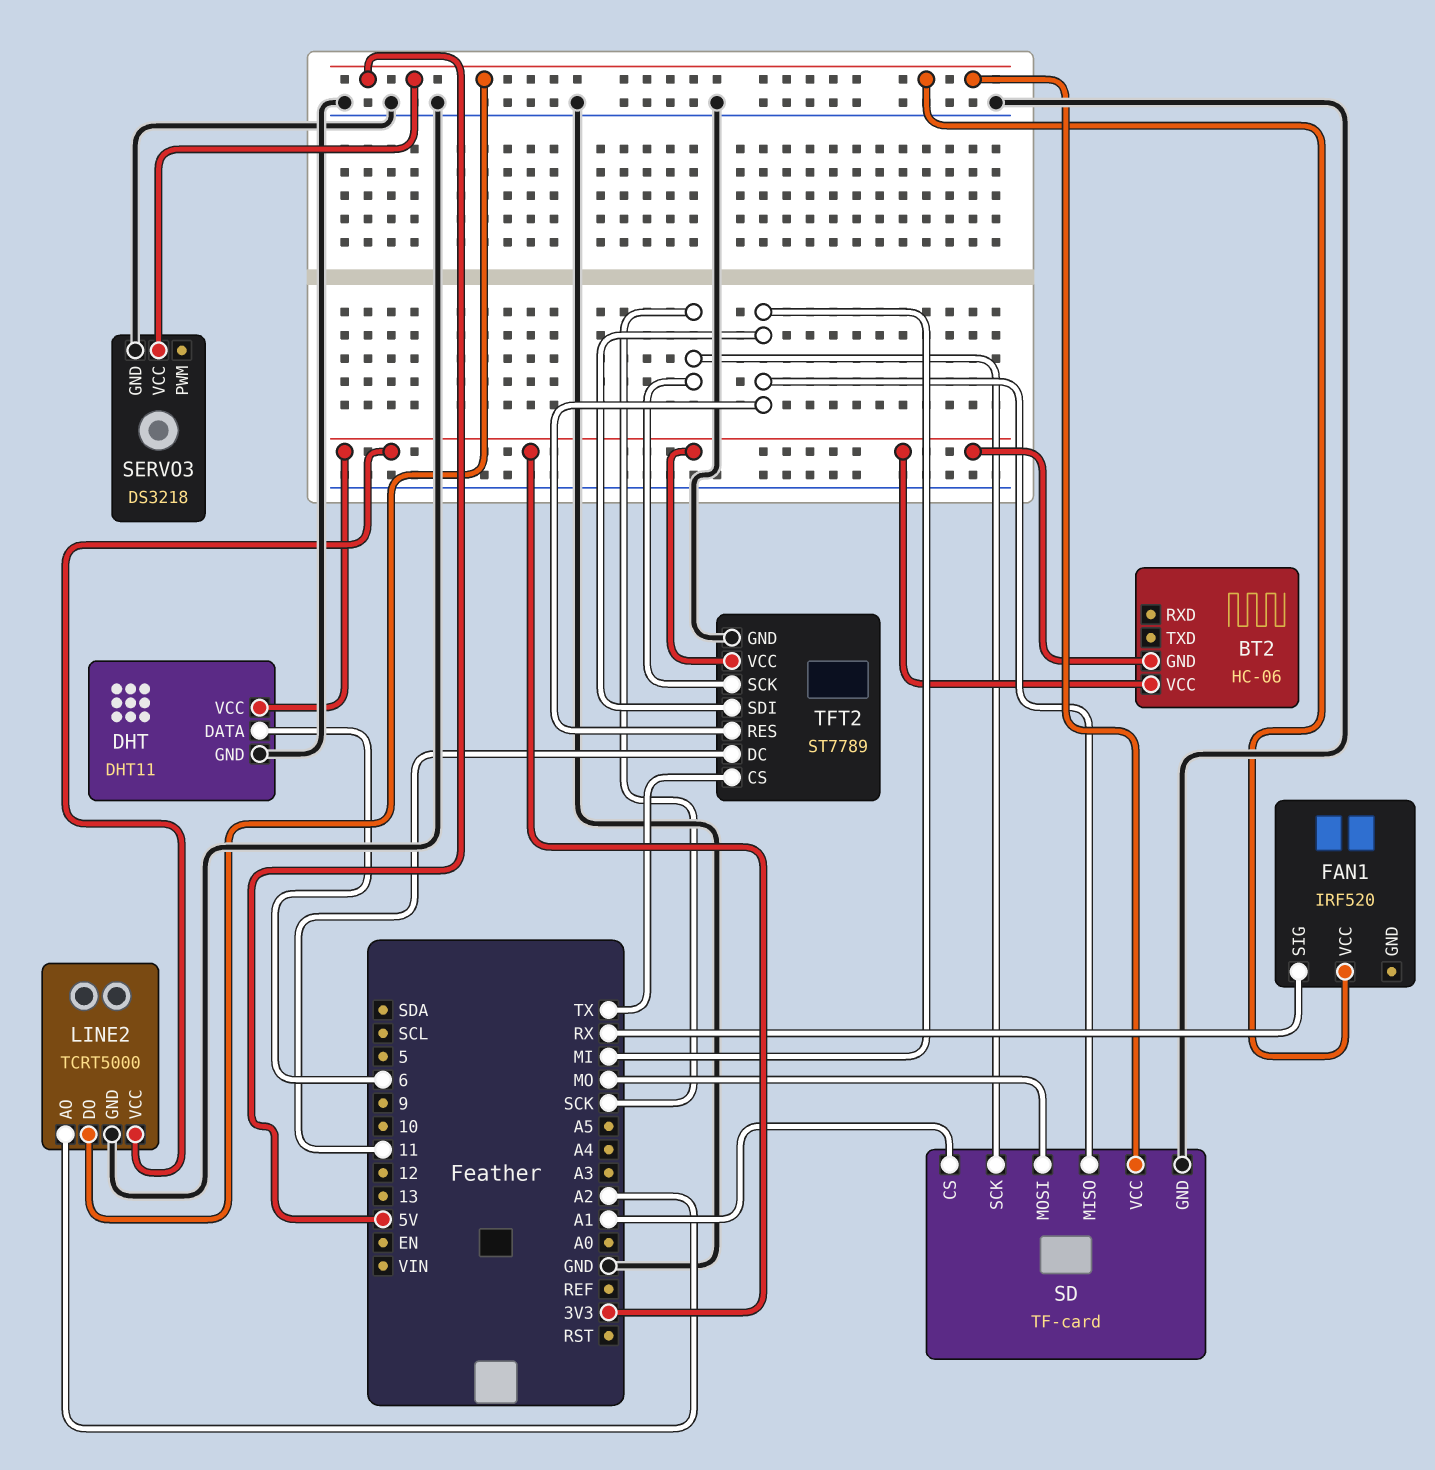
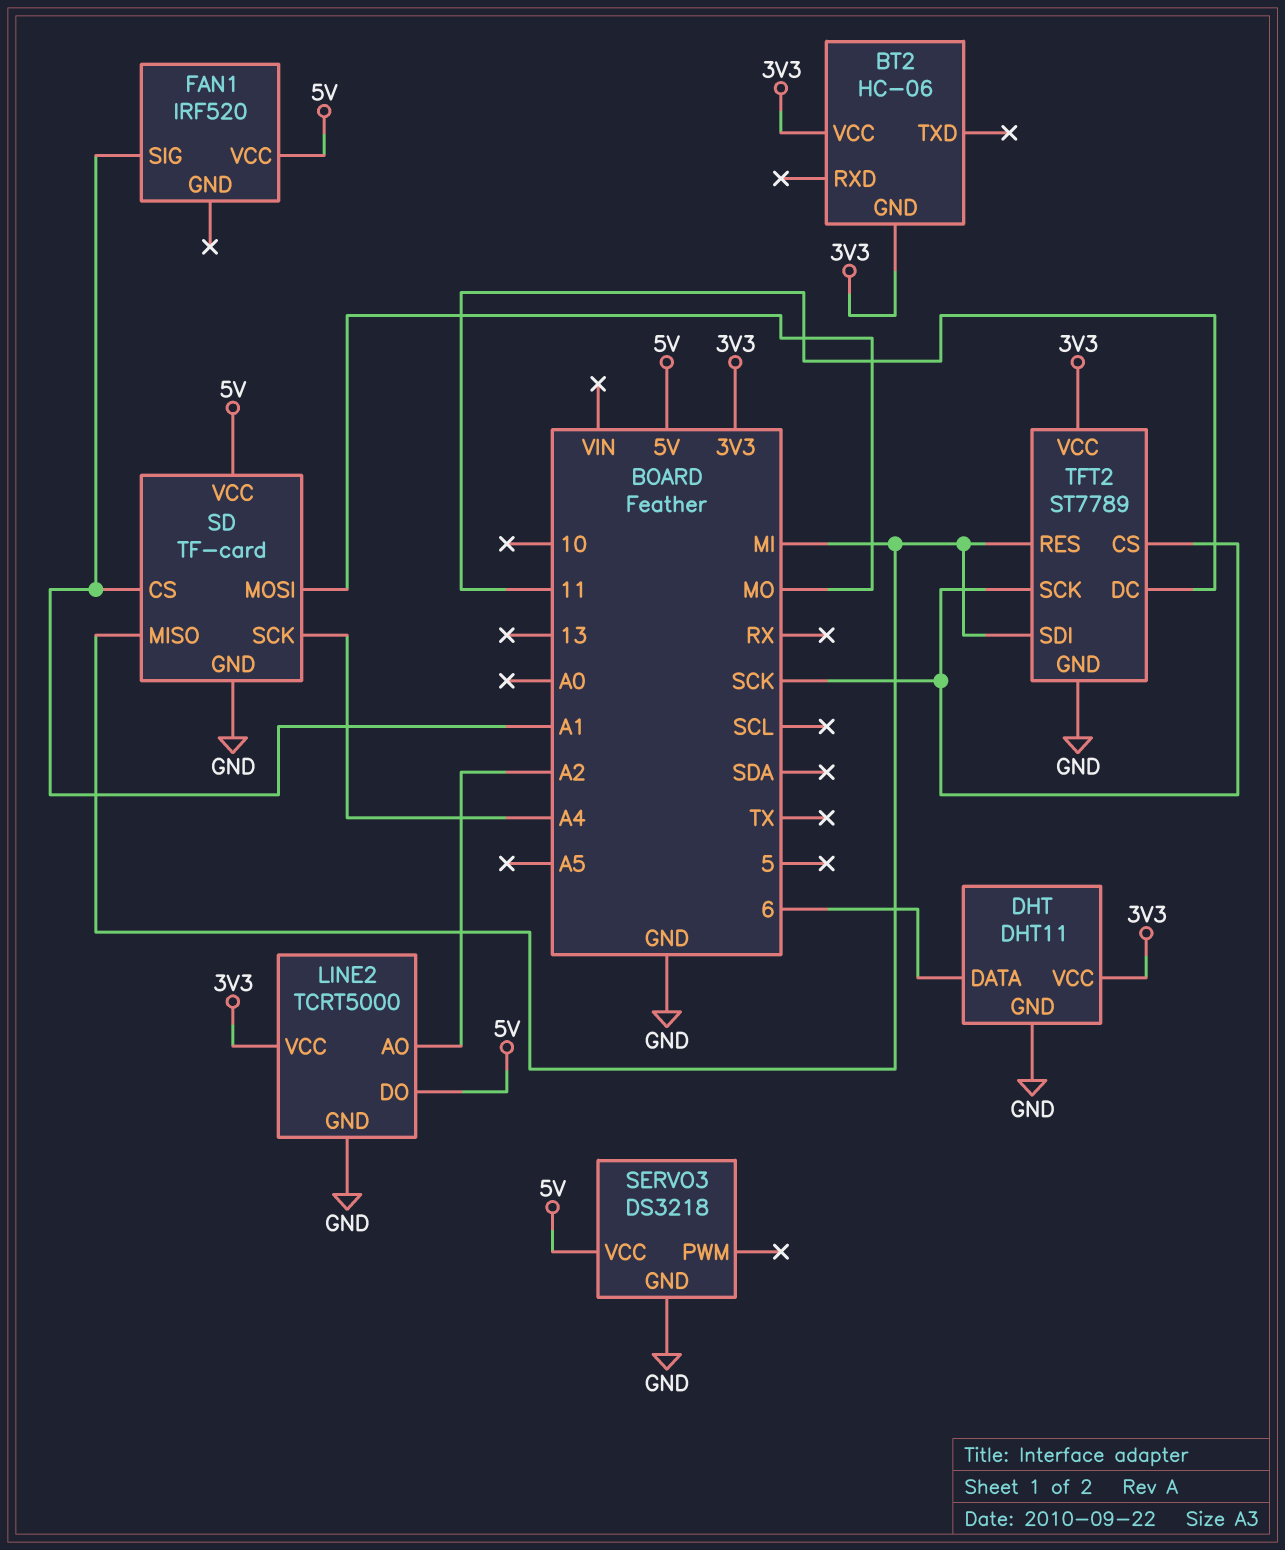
FAN1 pin SIG: RX -> A1
SD pin SCK: SCK -> A4
TFT2 pin CS: TX -> SCK

